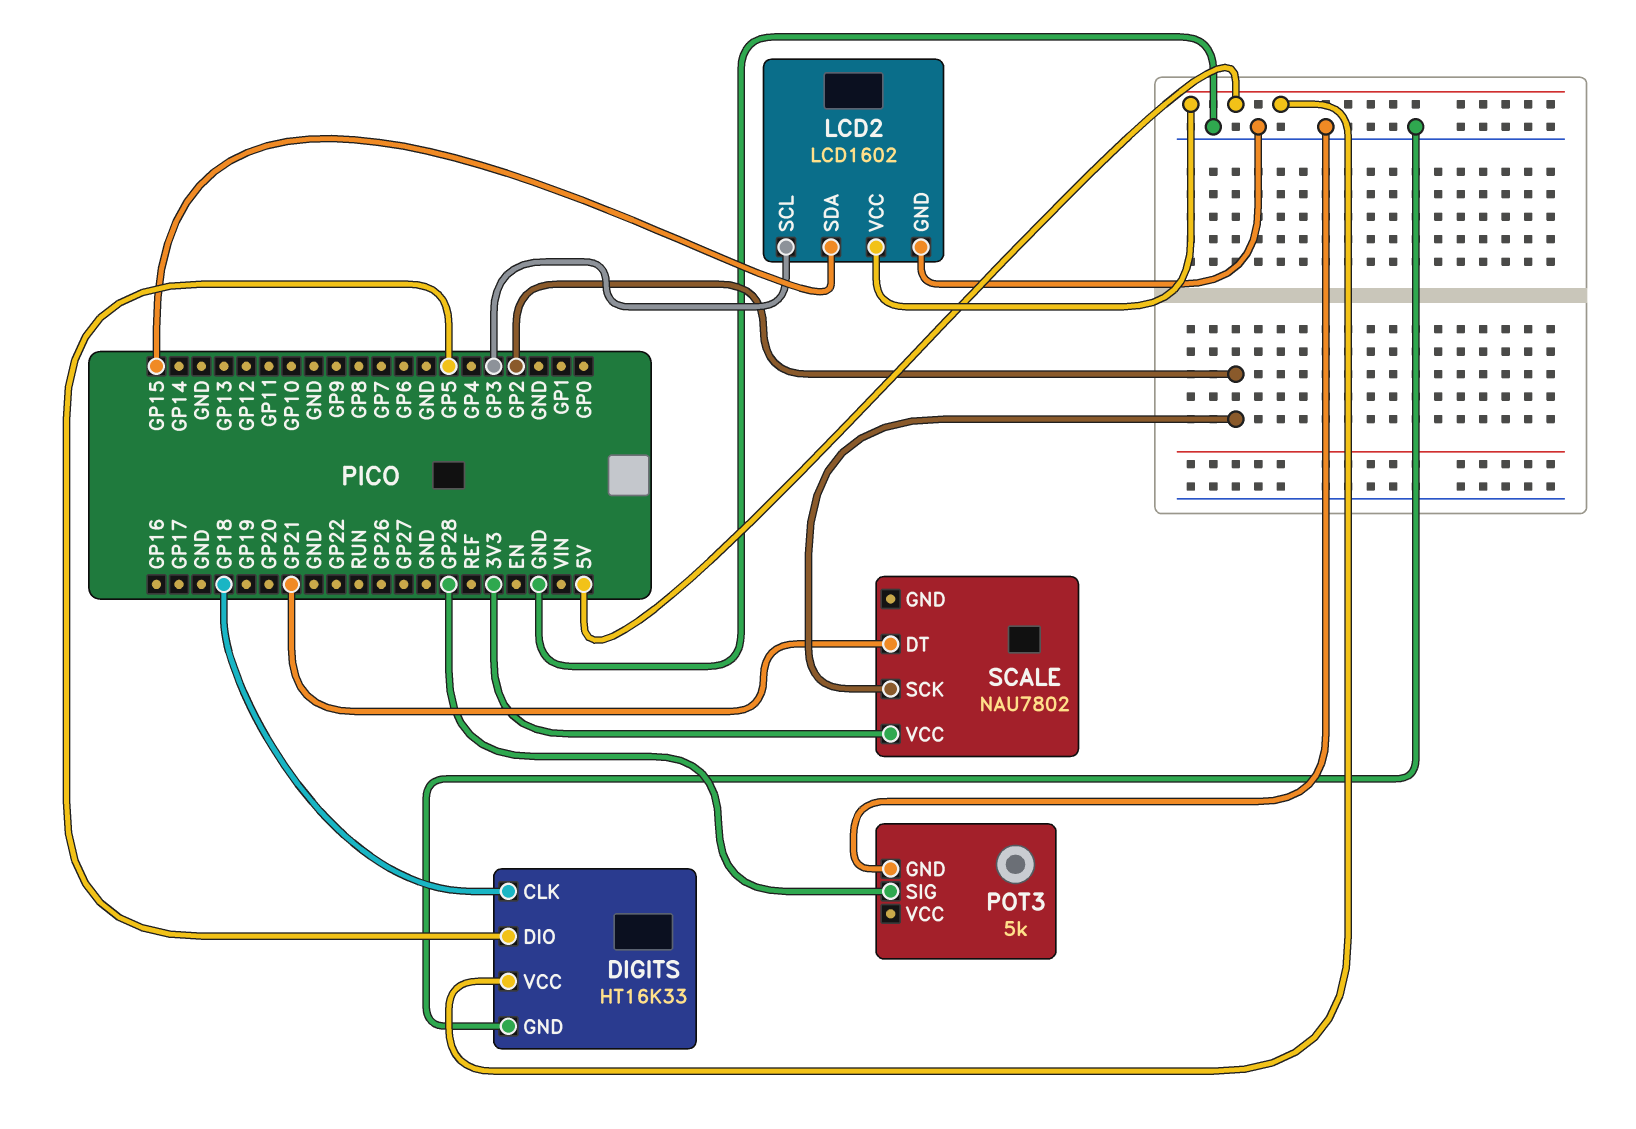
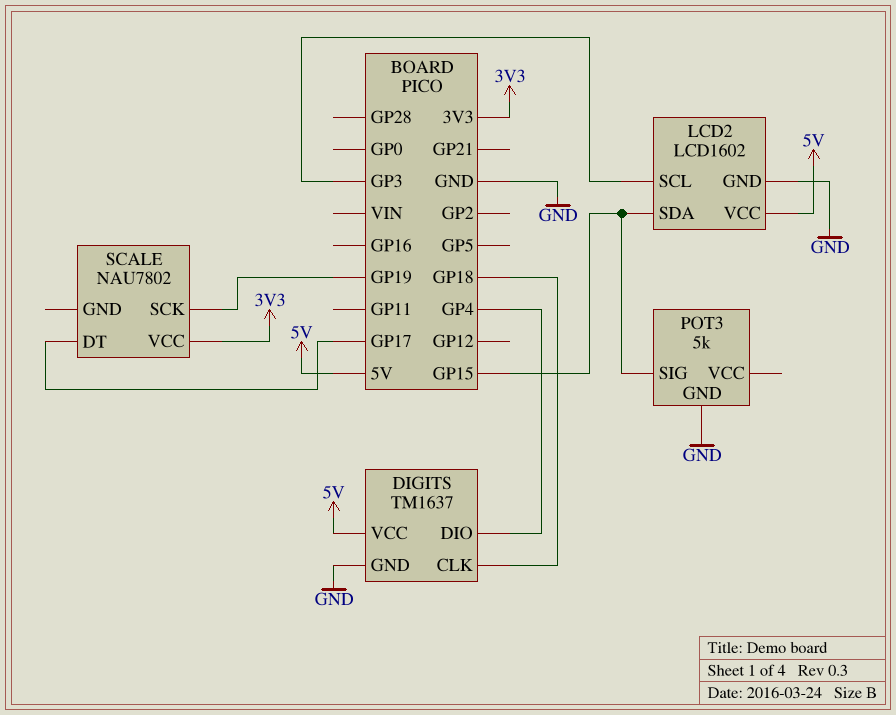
DIGITS: HT16K33 -> TM1637
DIGITS pin DIO: GP5 -> GP4
POT3 pin SIG: GP28 -> GP15
SCALE pin DT: GP21 -> GP17
SCALE pin SCK: GP2 -> GP19

